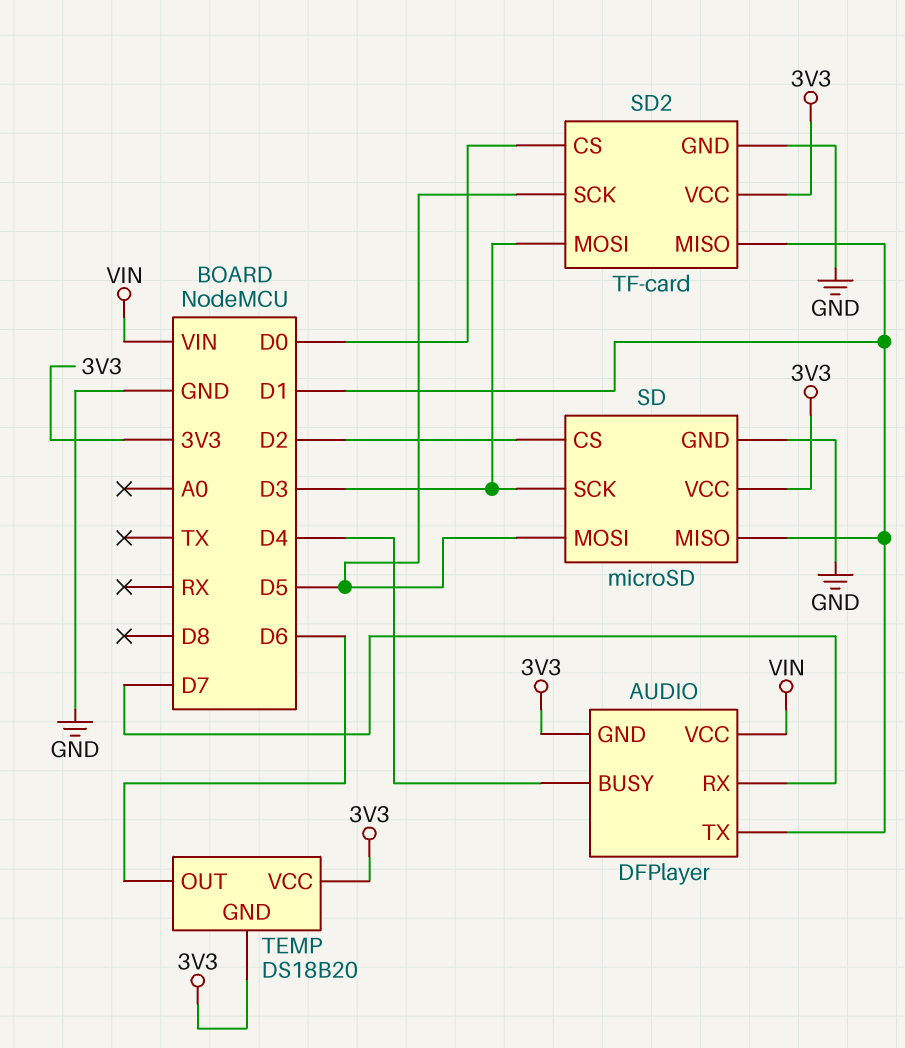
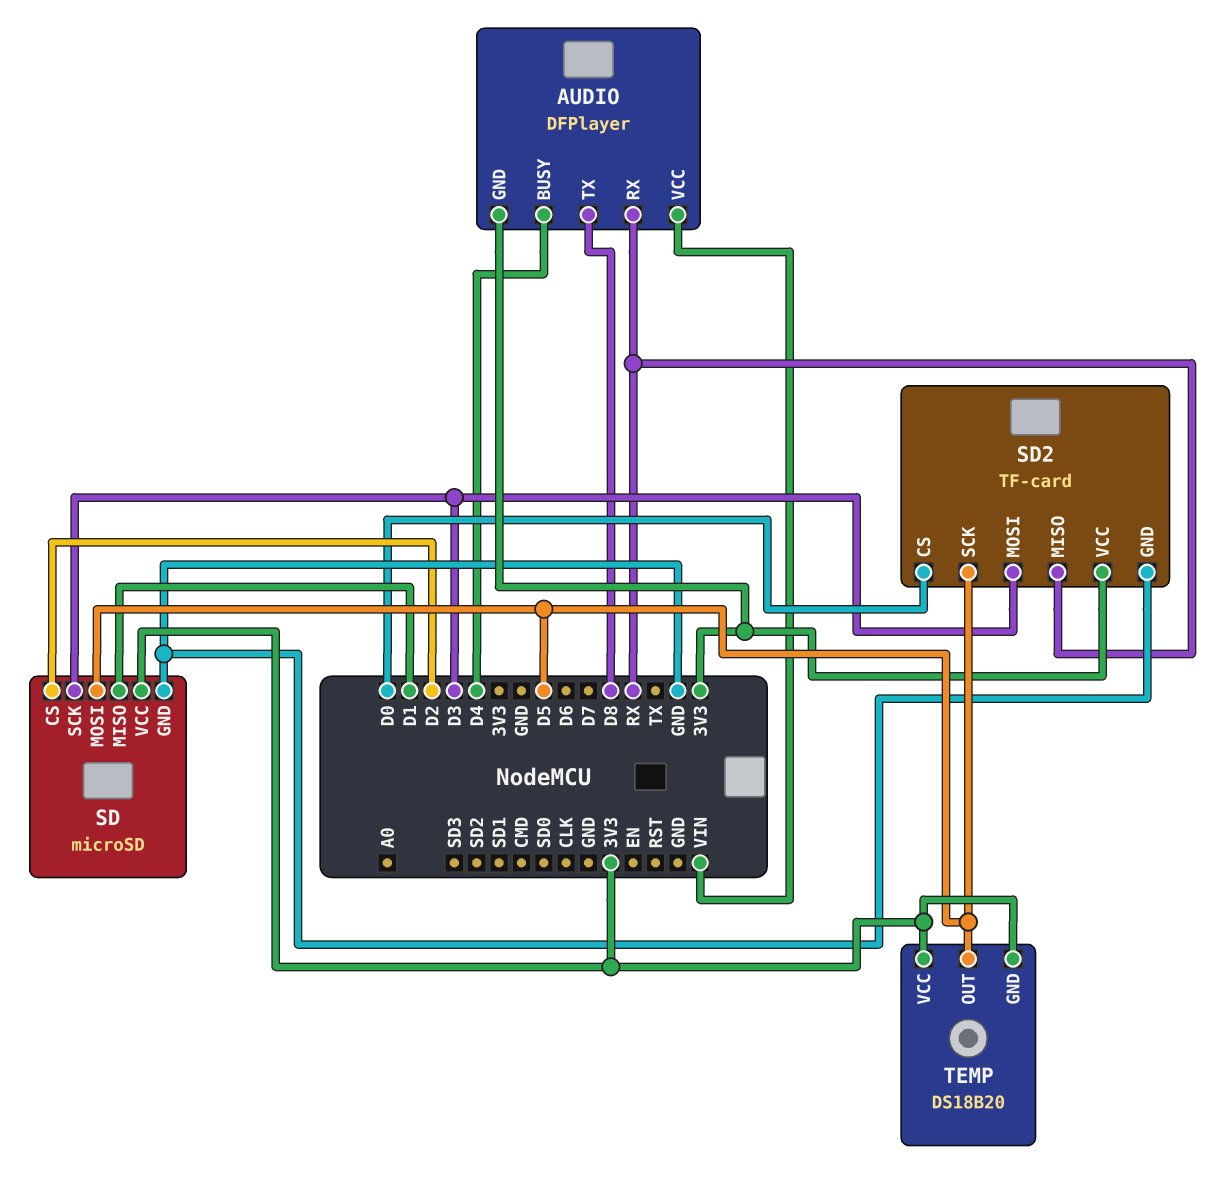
AUDIO pin RX: D7 -> RX
AUDIO pin TX: D1 -> D8
SD2 pin MISO: D1 -> RX
TEMP pin OUT: D6 -> D5

